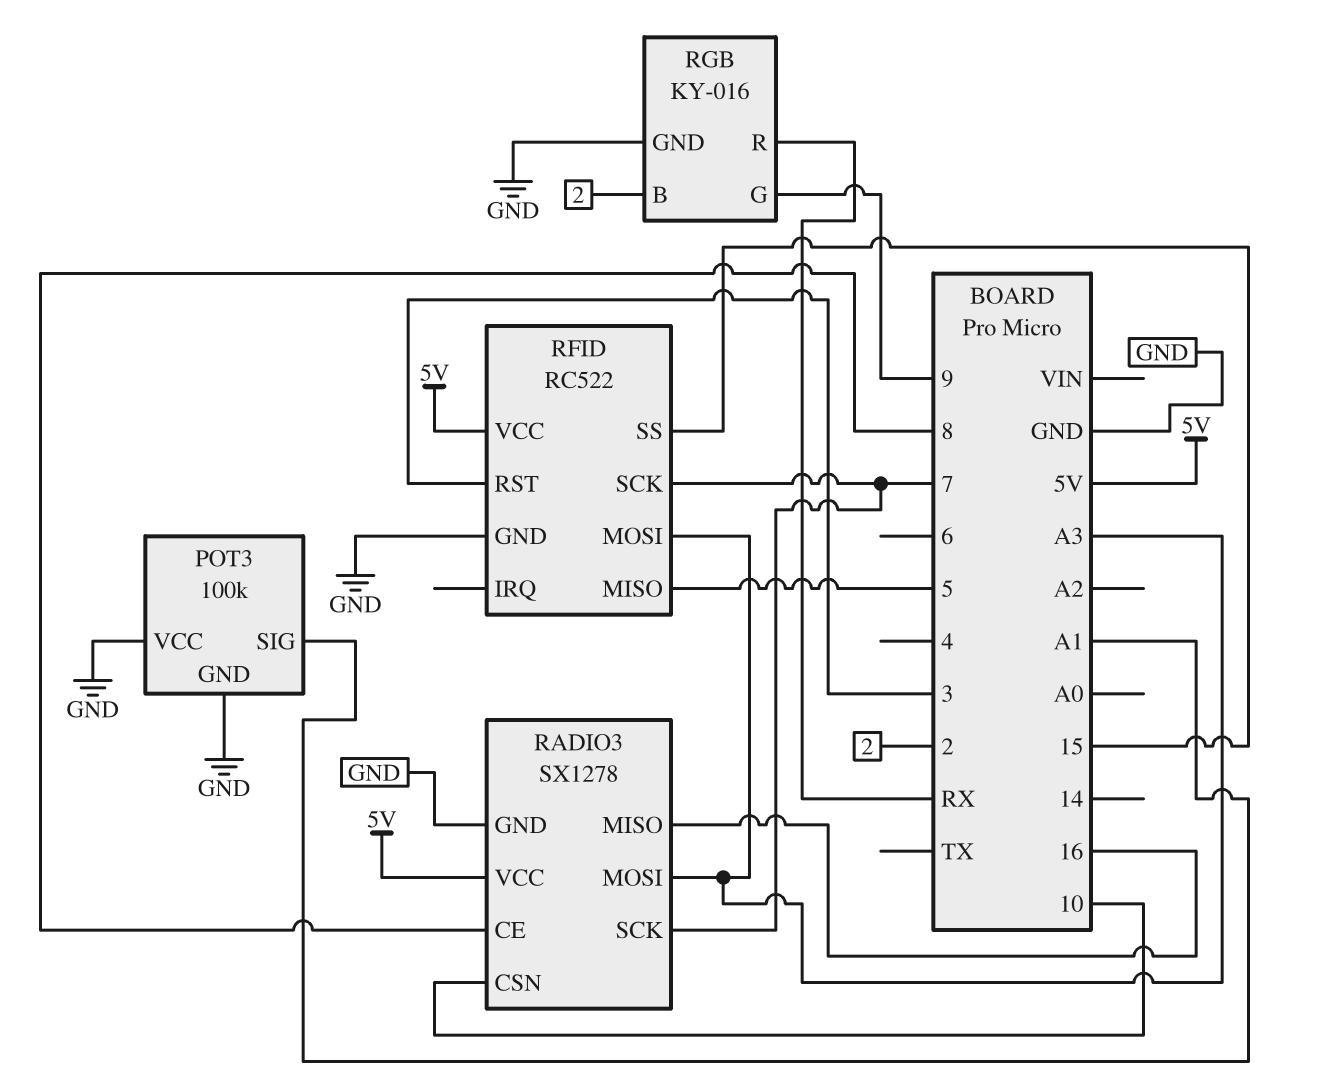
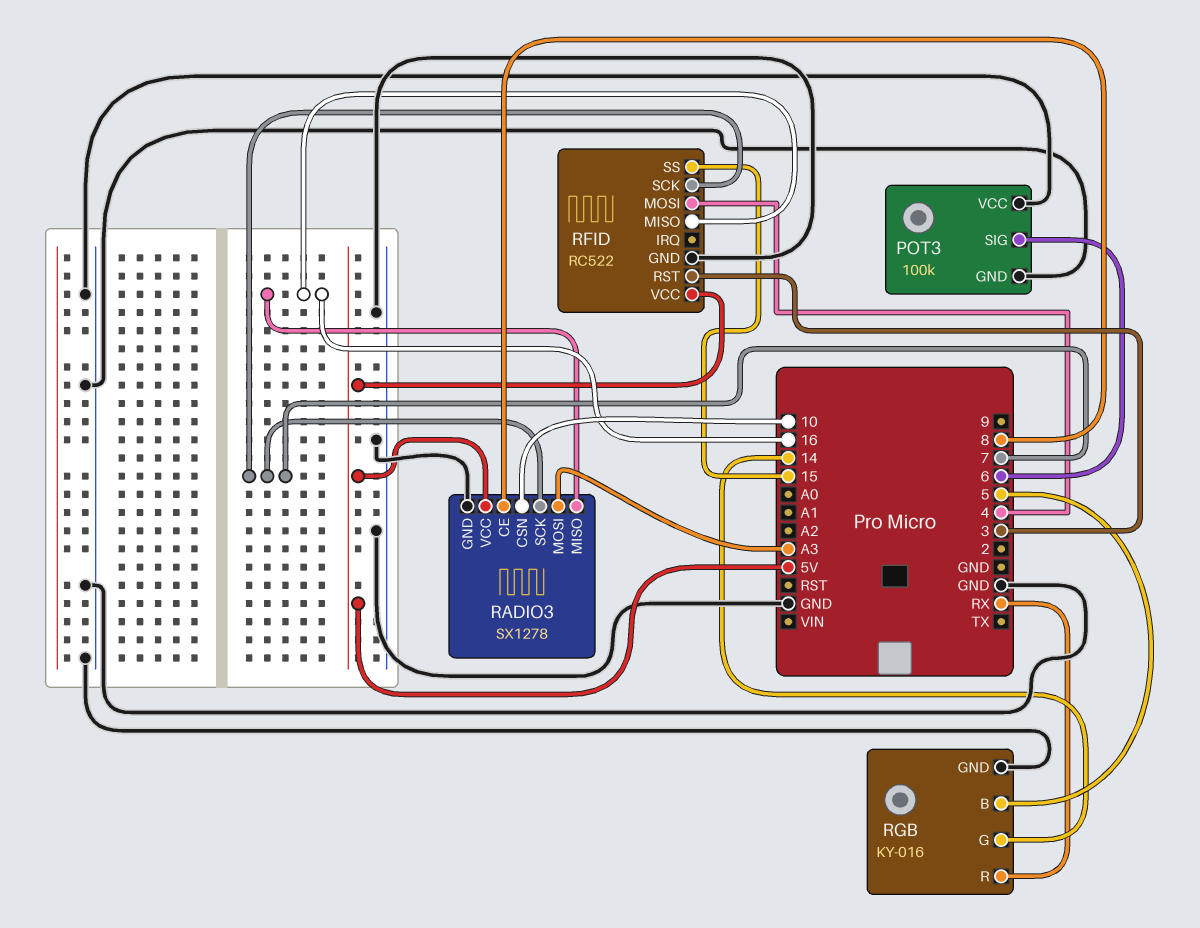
POT3 pin SIG: A1 -> 6
RFID pin MISO: 5 -> 16
RFID pin MOSI: A3 -> 4
RGB pin B: 2 -> 5
RGB pin G: 9 -> 14

